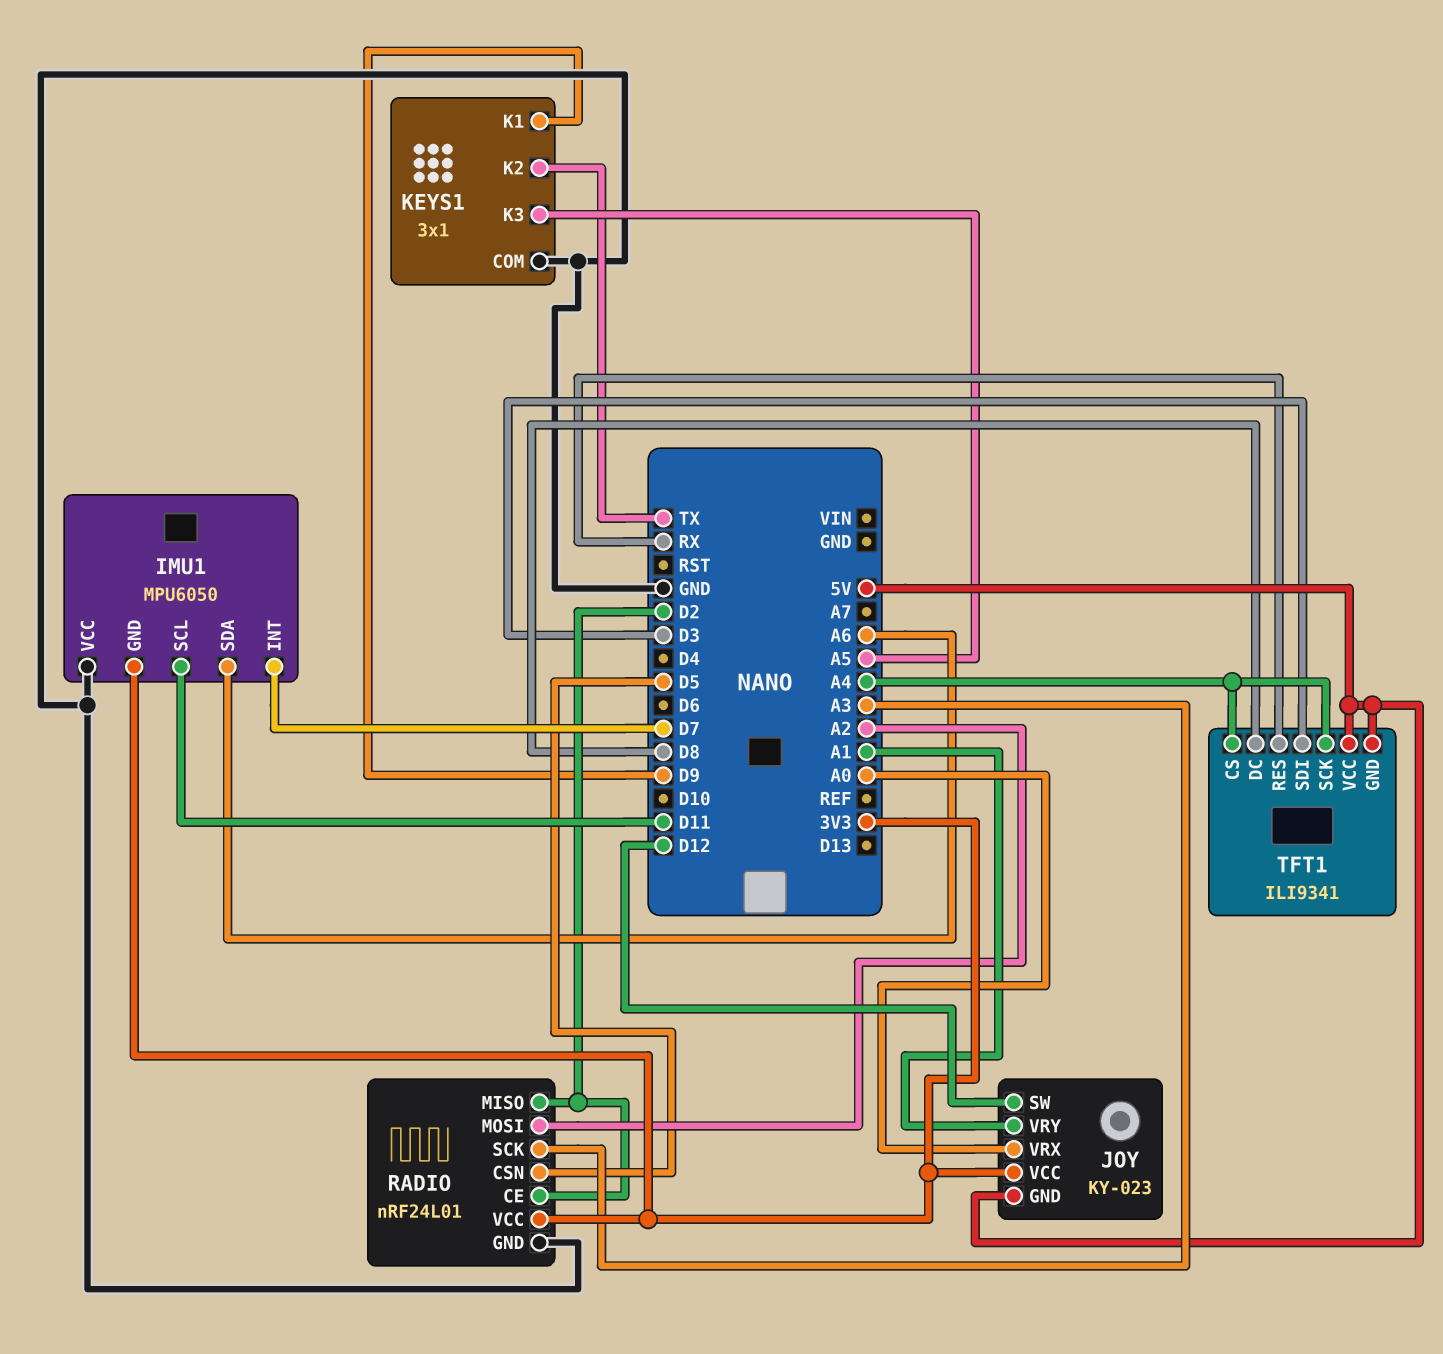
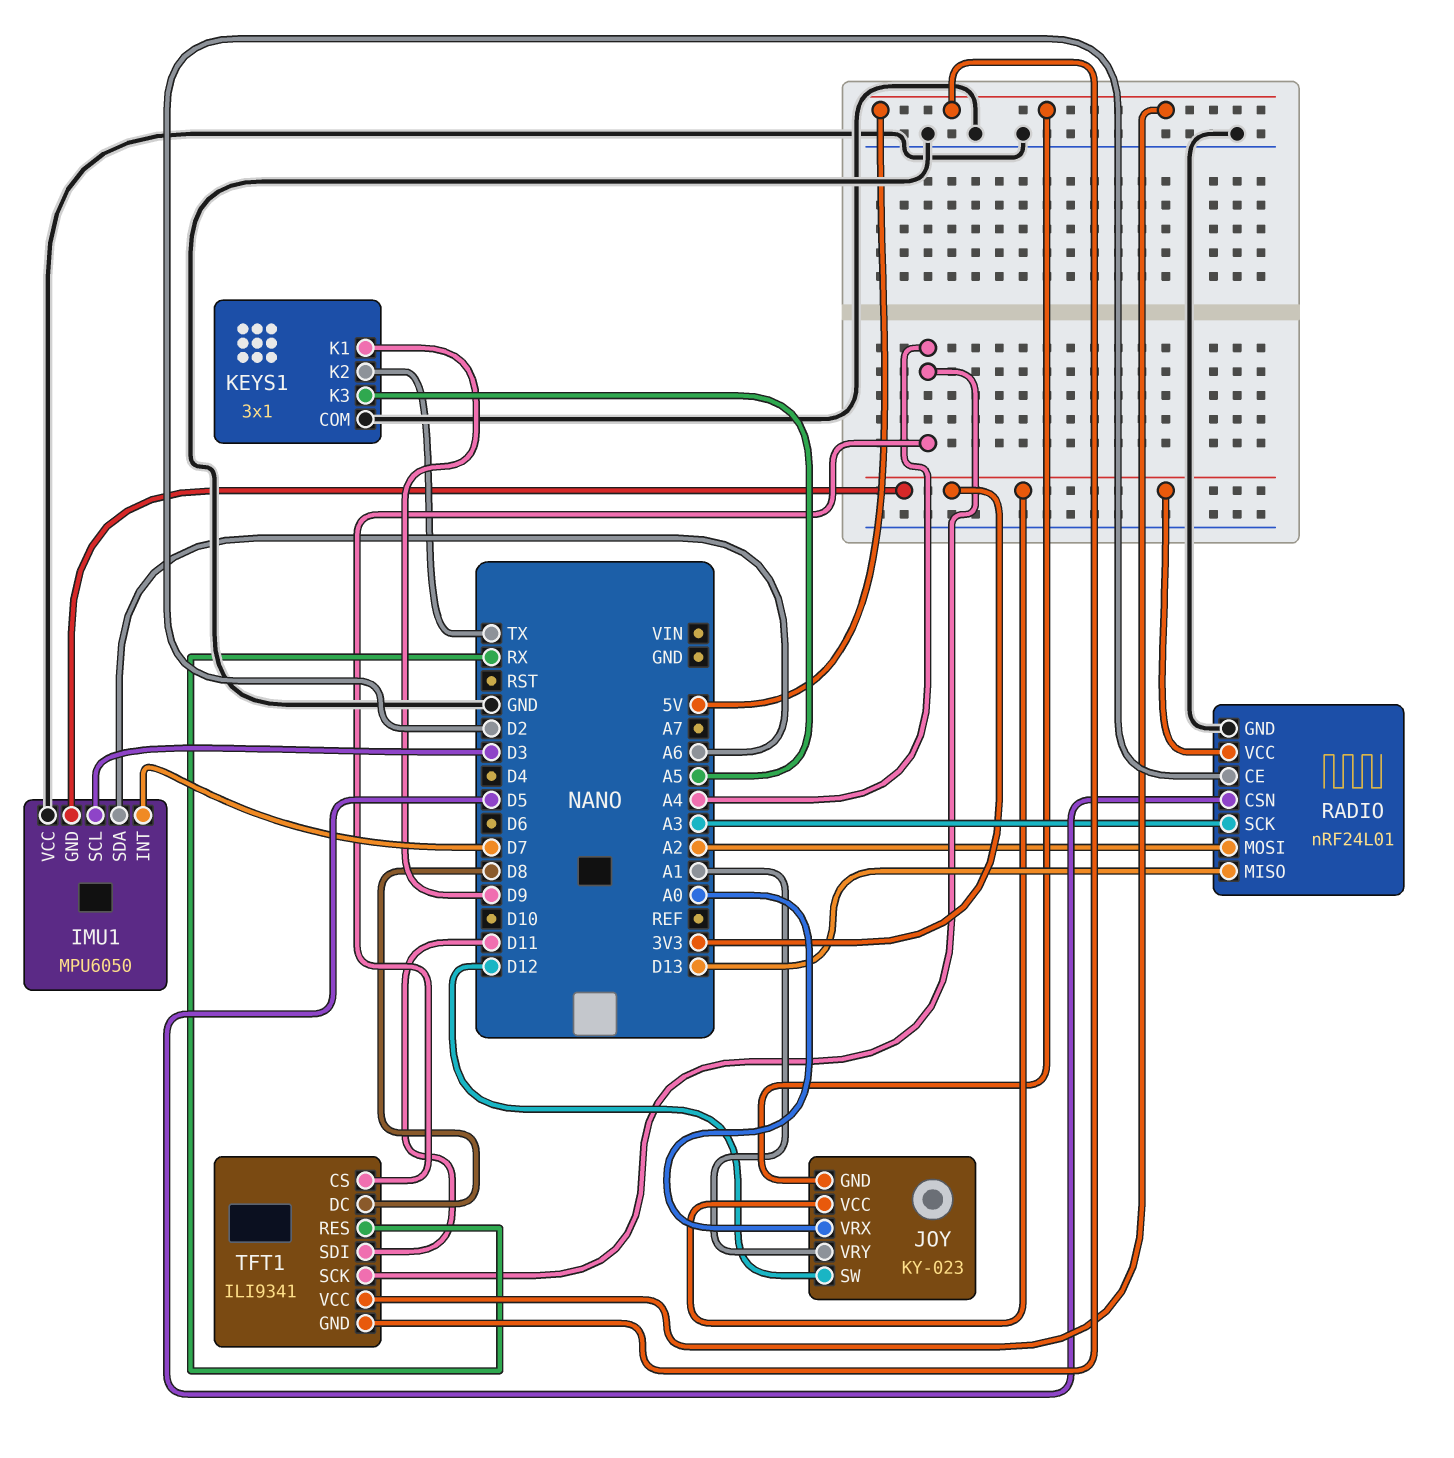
IMU1 pin SCL: D11 -> D3
RADIO pin MISO: D2 -> D13
TFT1 pin SDI: D3 -> D11

